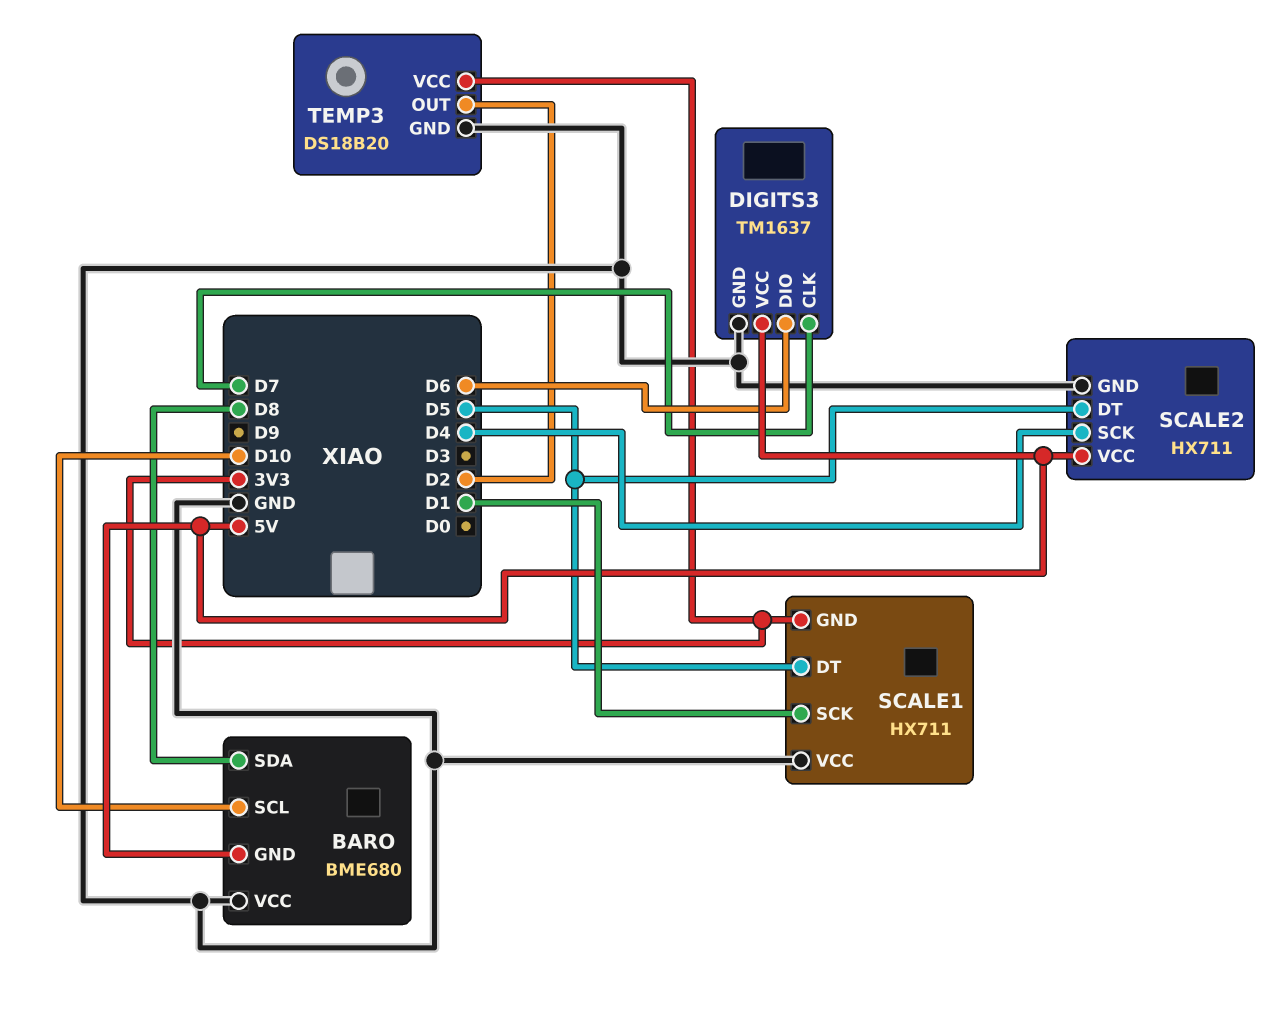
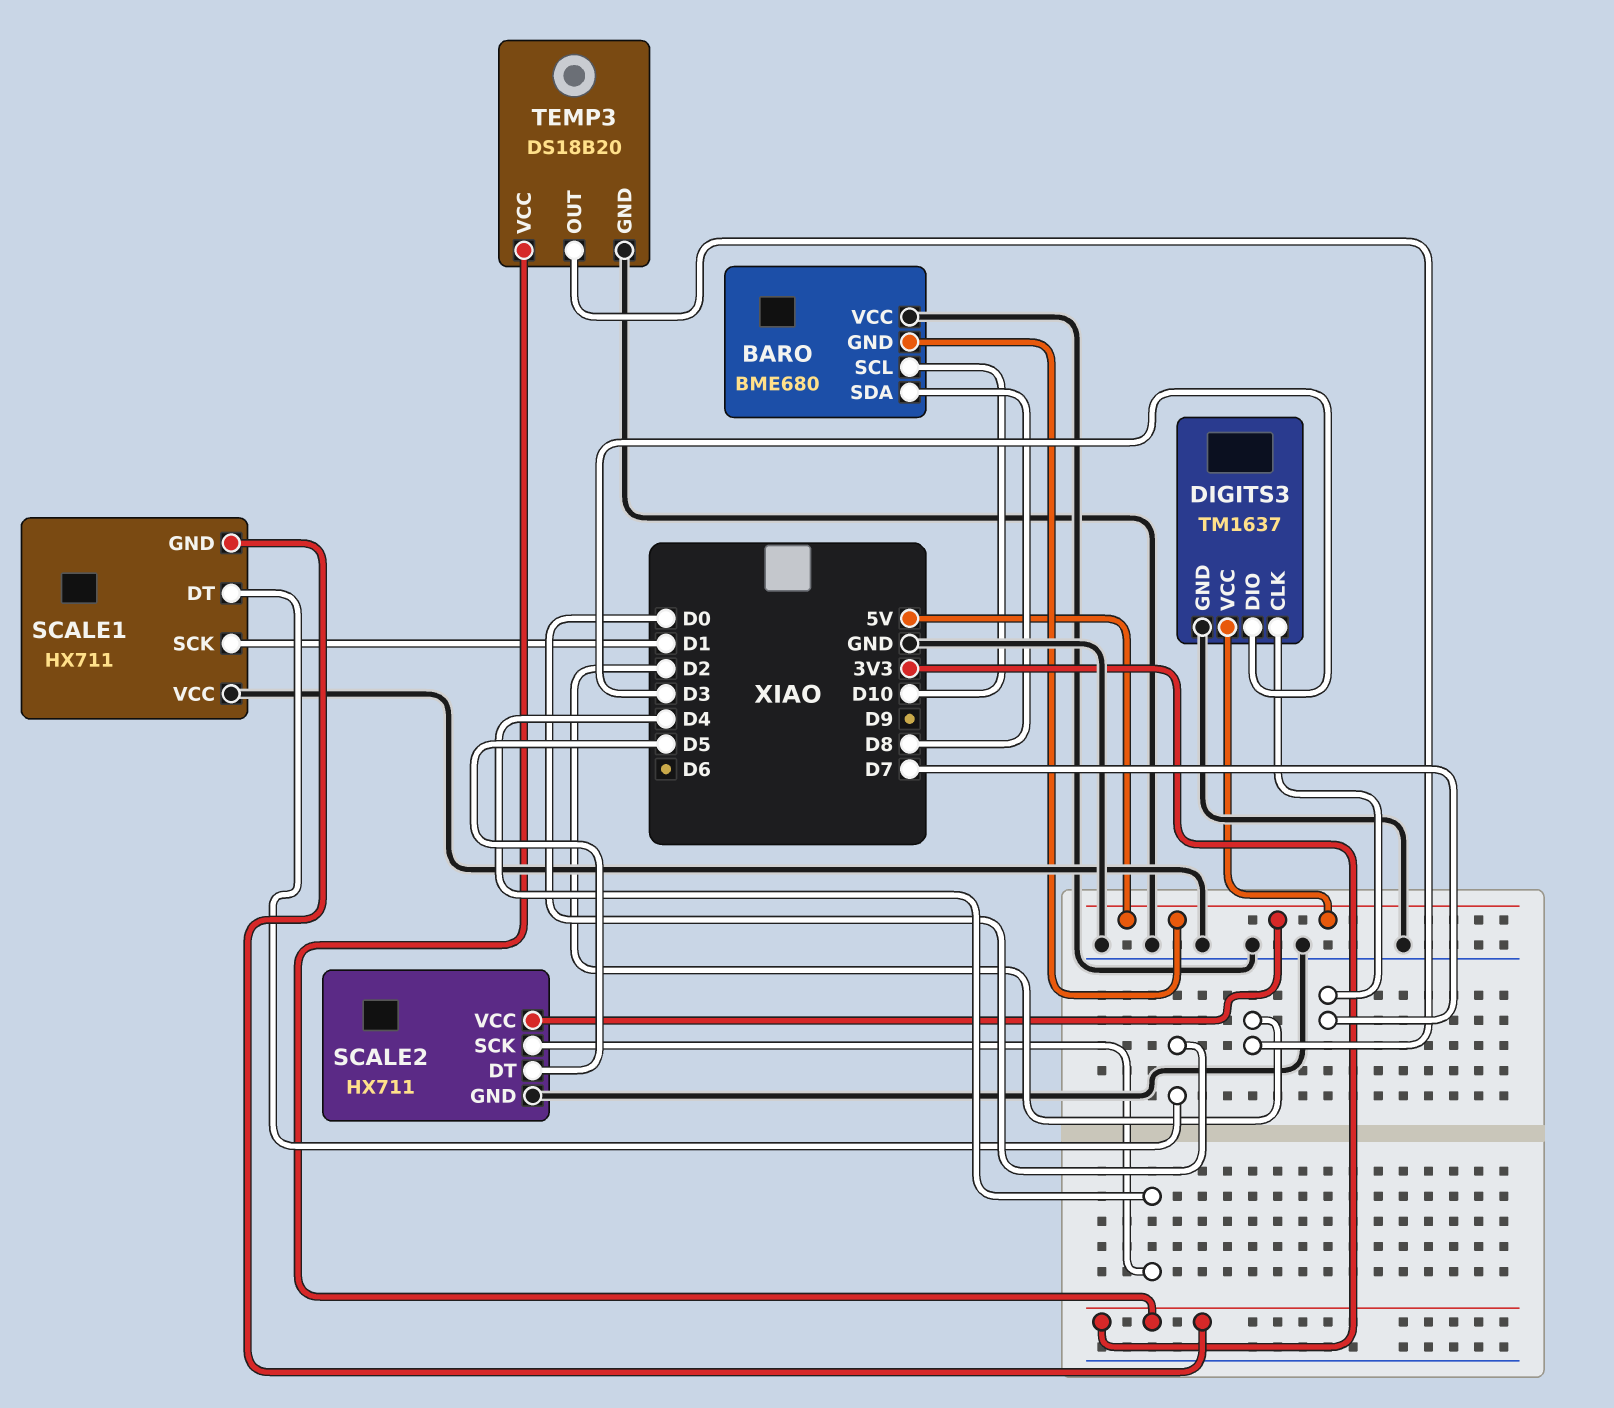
DIGITS3 pin DIO: D6 -> D3
SCALE1 pin DT: D5 -> D0

